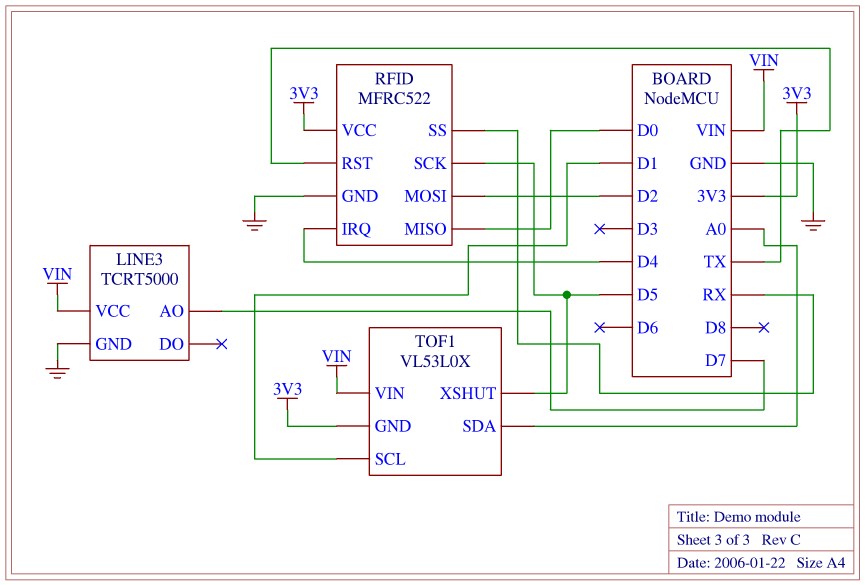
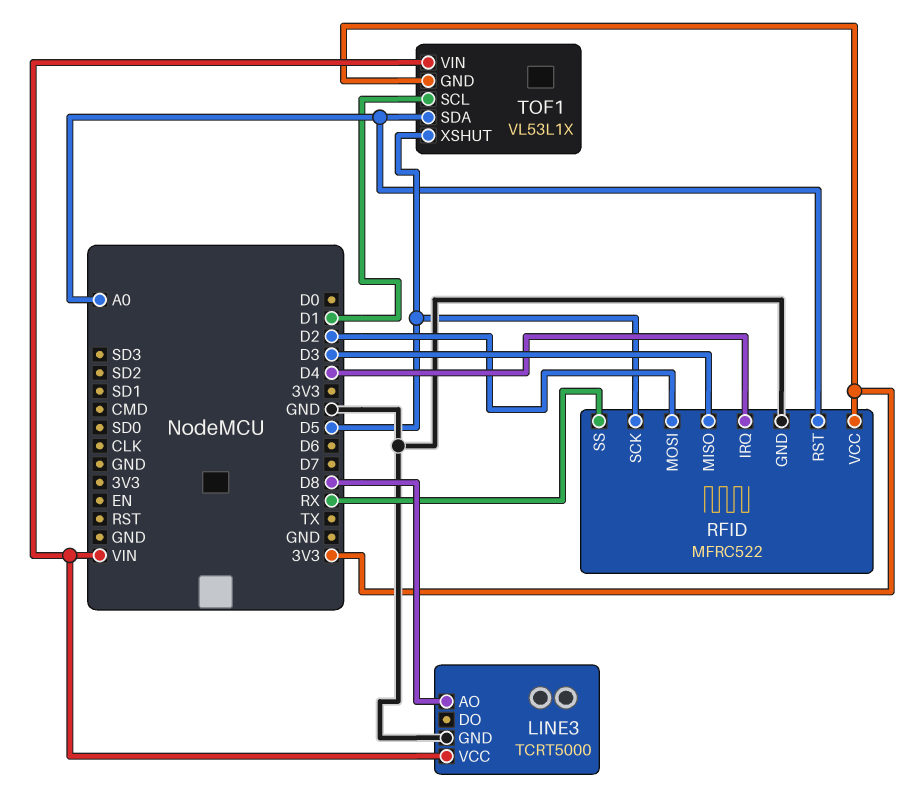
LINE3 pin AO: D7 -> D8
RFID pin MISO: D0 -> D3
RFID pin RST: TX -> A0
TOF1: VL53L0X -> VL53L1X

